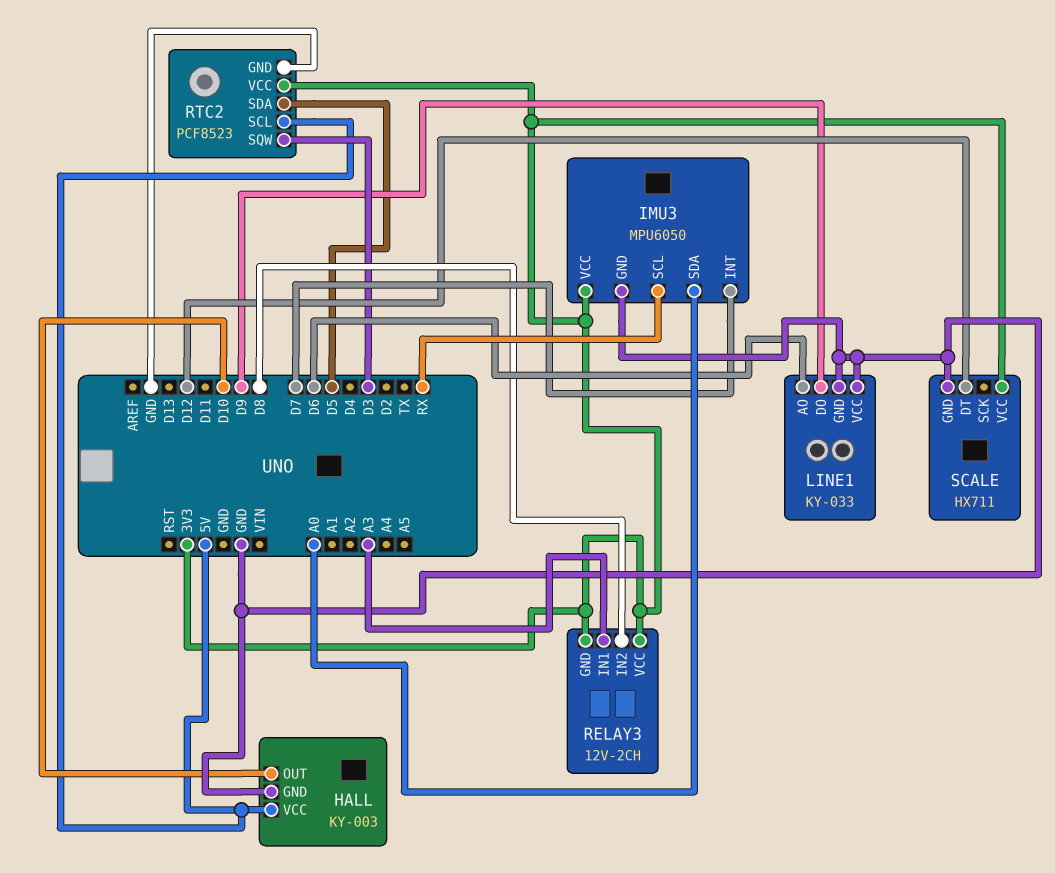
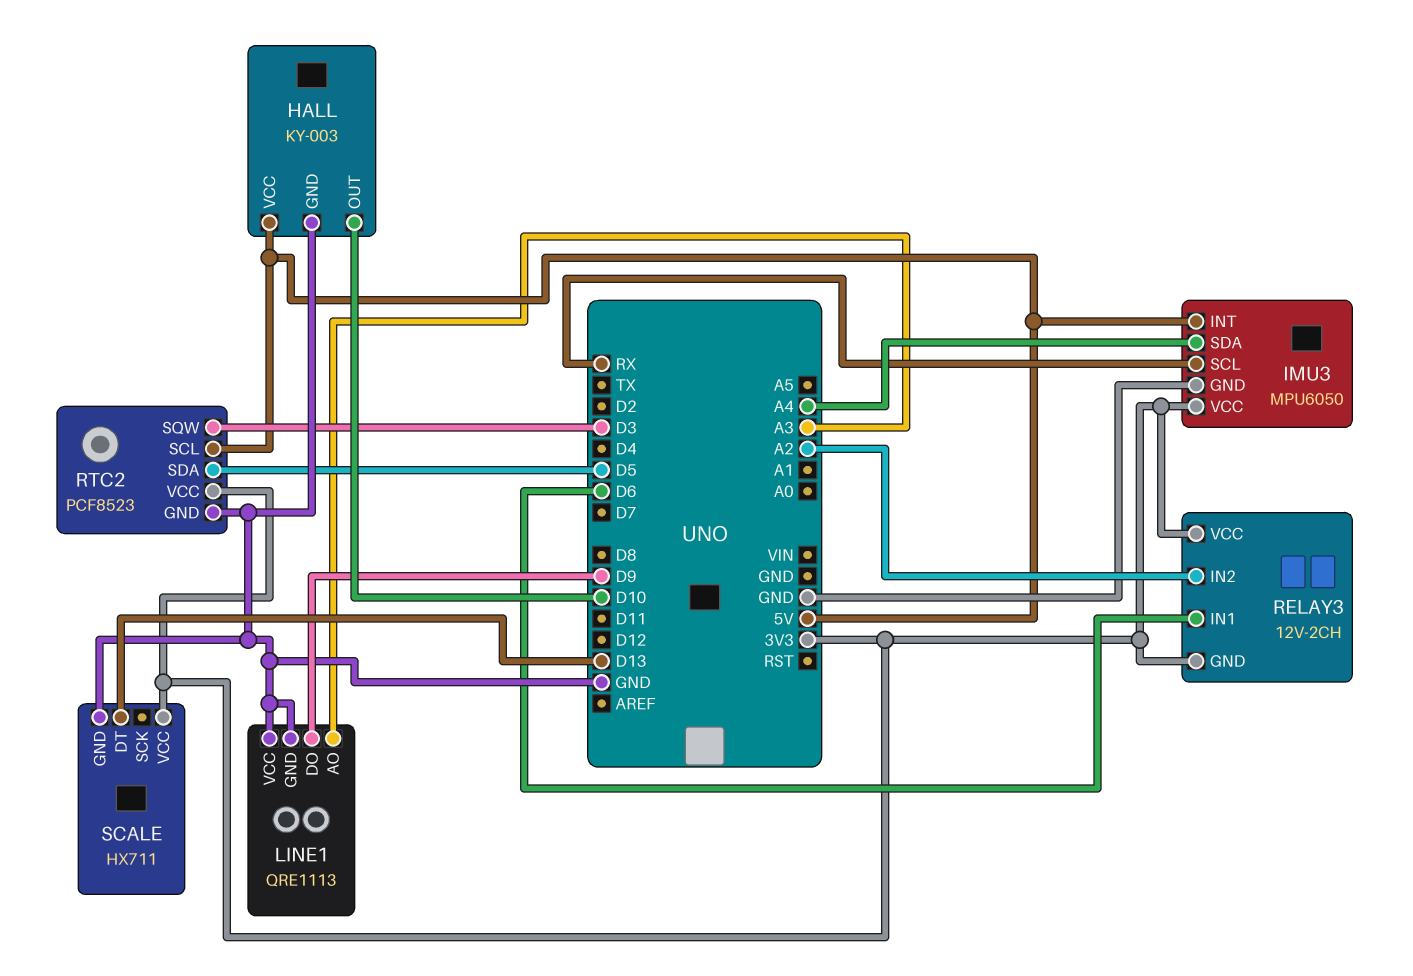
IMU3 pin INT: D7 -> 5V
IMU3 pin SDA: A0 -> A4
LINE1: KY-033 -> QRE1113
LINE1 pin AO: D6 -> A3
RELAY3 pin IN1: A3 -> D6
RELAY3 pin IN2: D8 -> A2
SCALE pin DT: D12 -> D13

